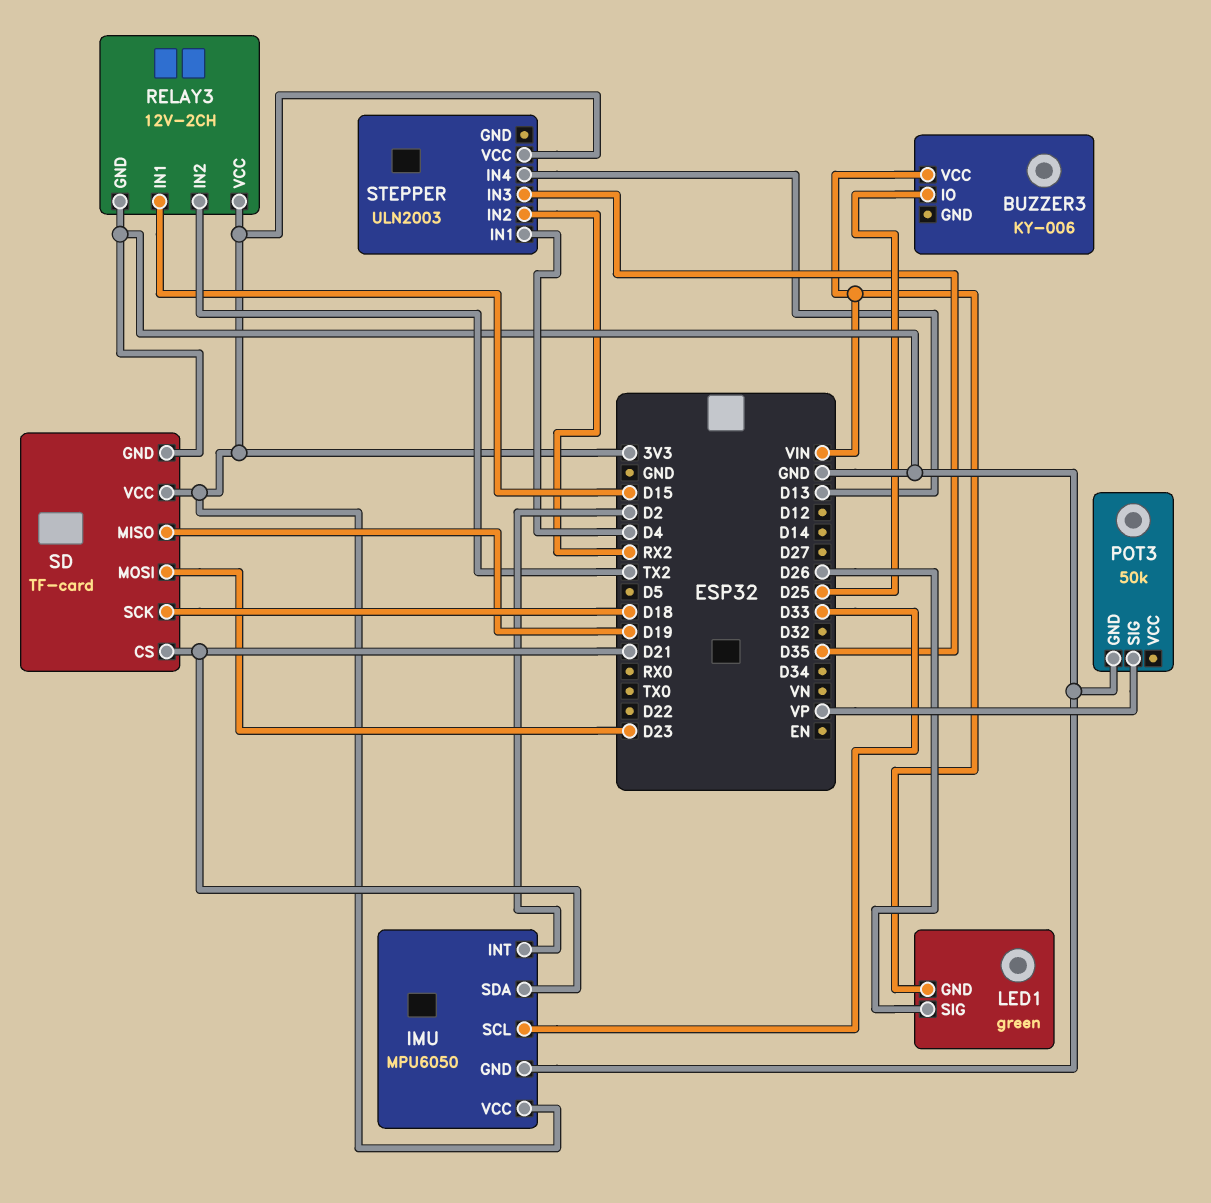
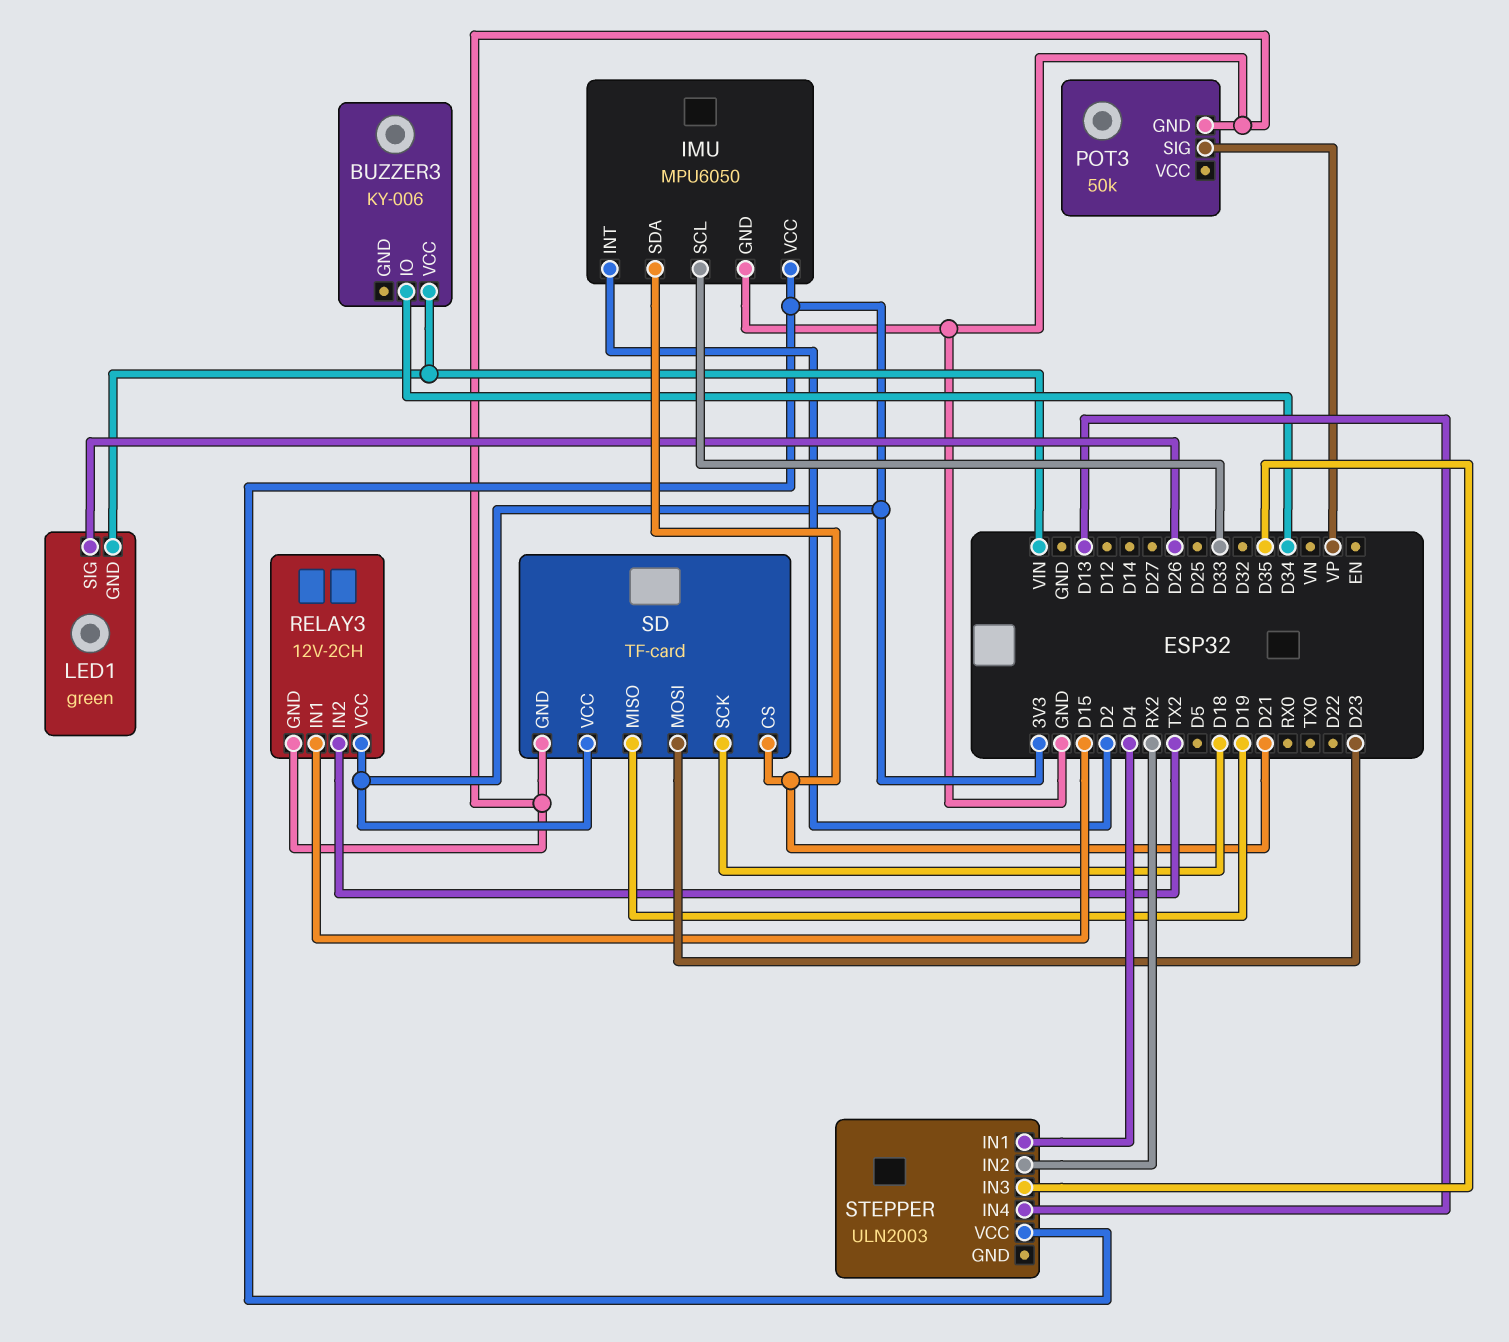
BUZZER3 pin IO: D25 -> D34

